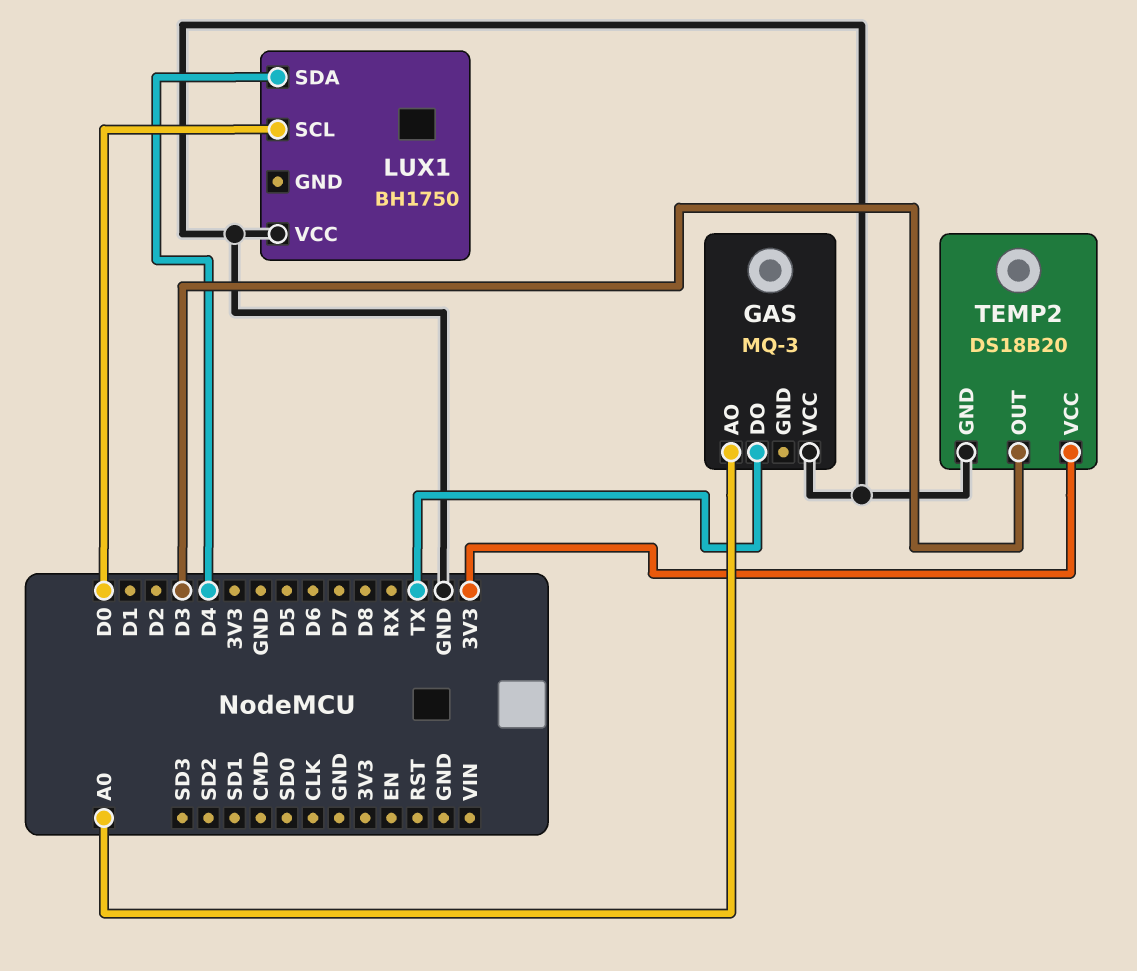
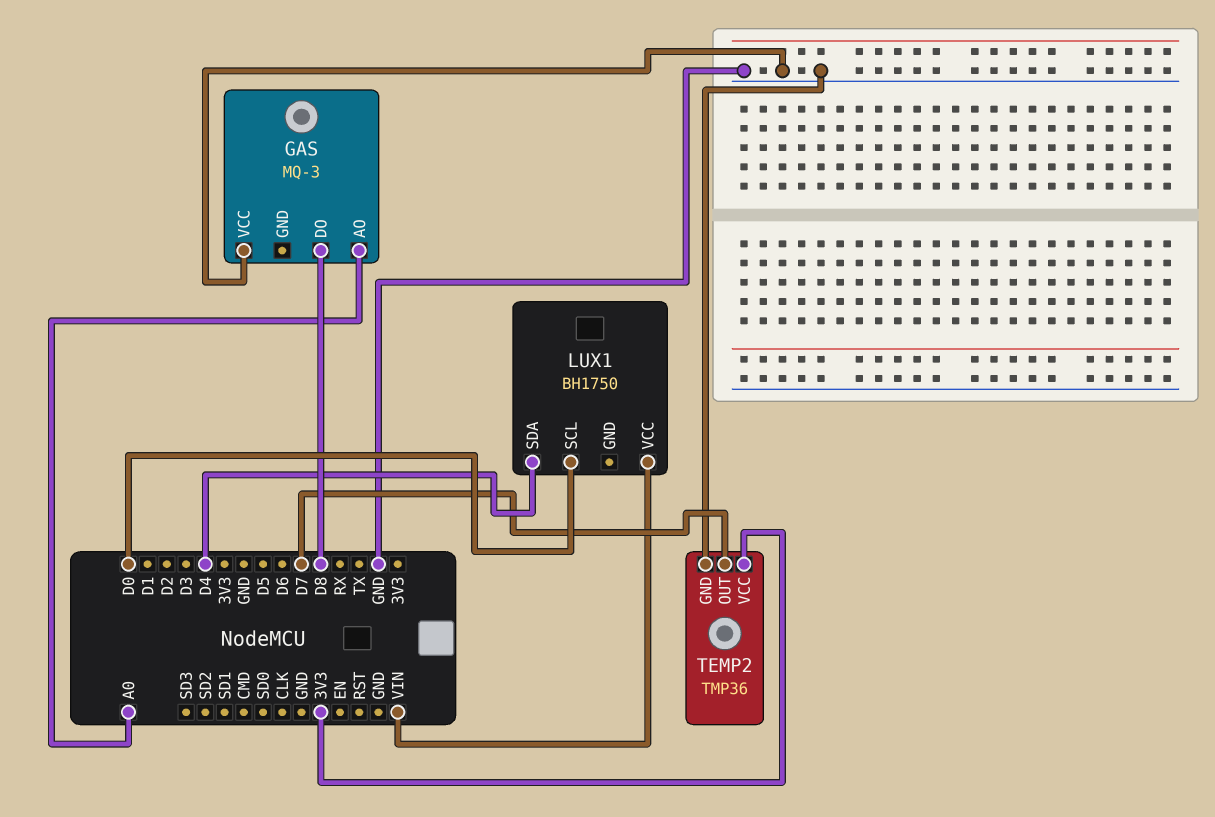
GAS pin DO: TX -> D8
LUX1 pin VCC: GND -> VIN
TEMP2: DS18B20 -> TMP36
TEMP2 pin OUT: D3 -> D7

